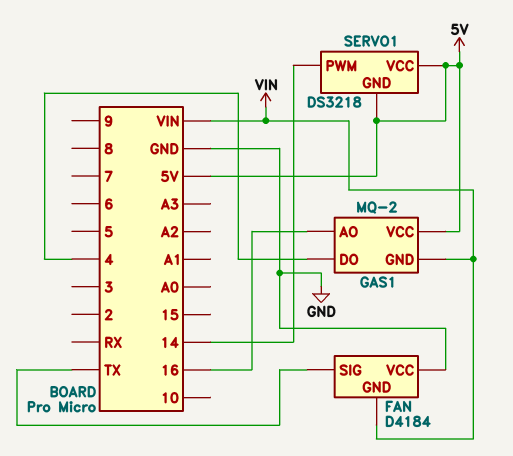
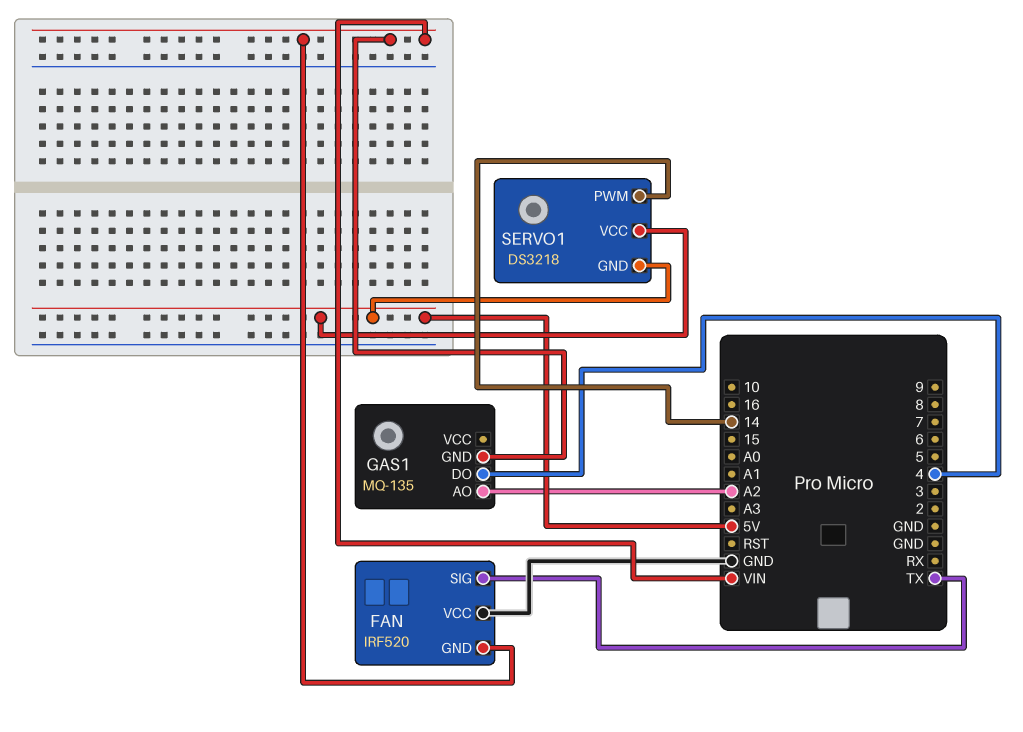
FAN: D4184 -> IRF520
GAS1: MQ-2 -> MQ-135
GAS1 pin AO: 16 -> A2
GAS1 pin VCC: 5V -> none

